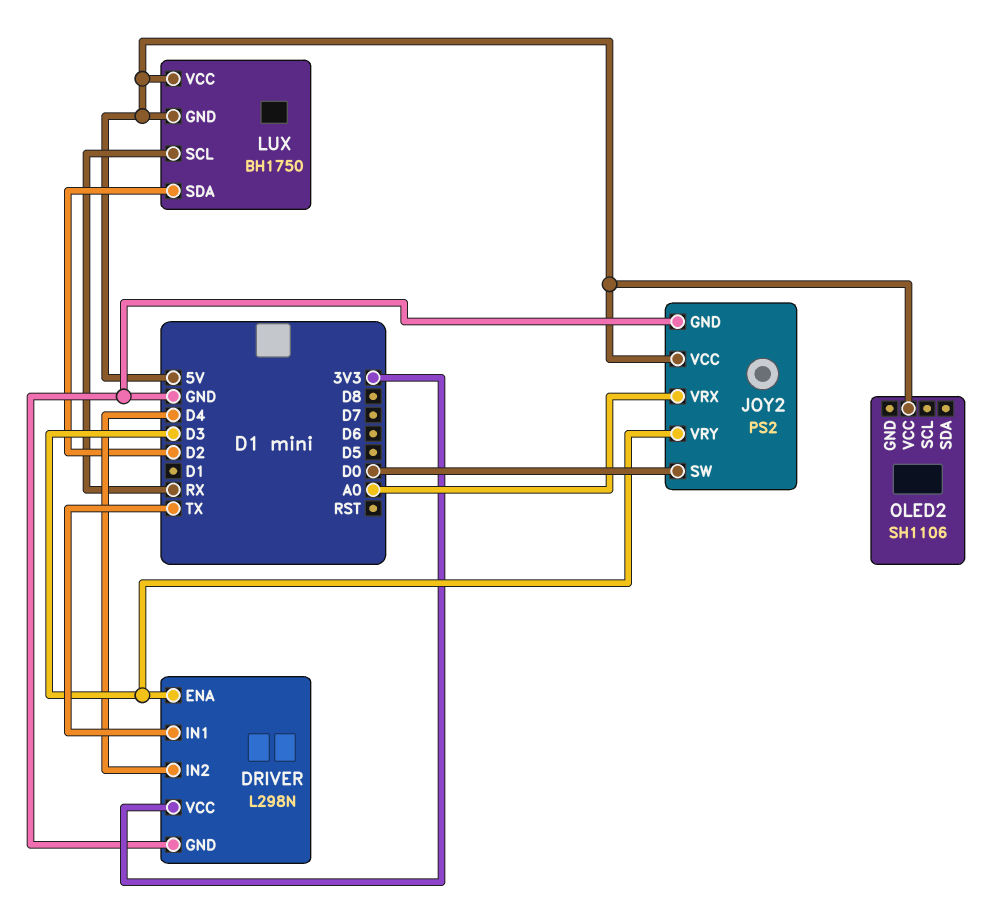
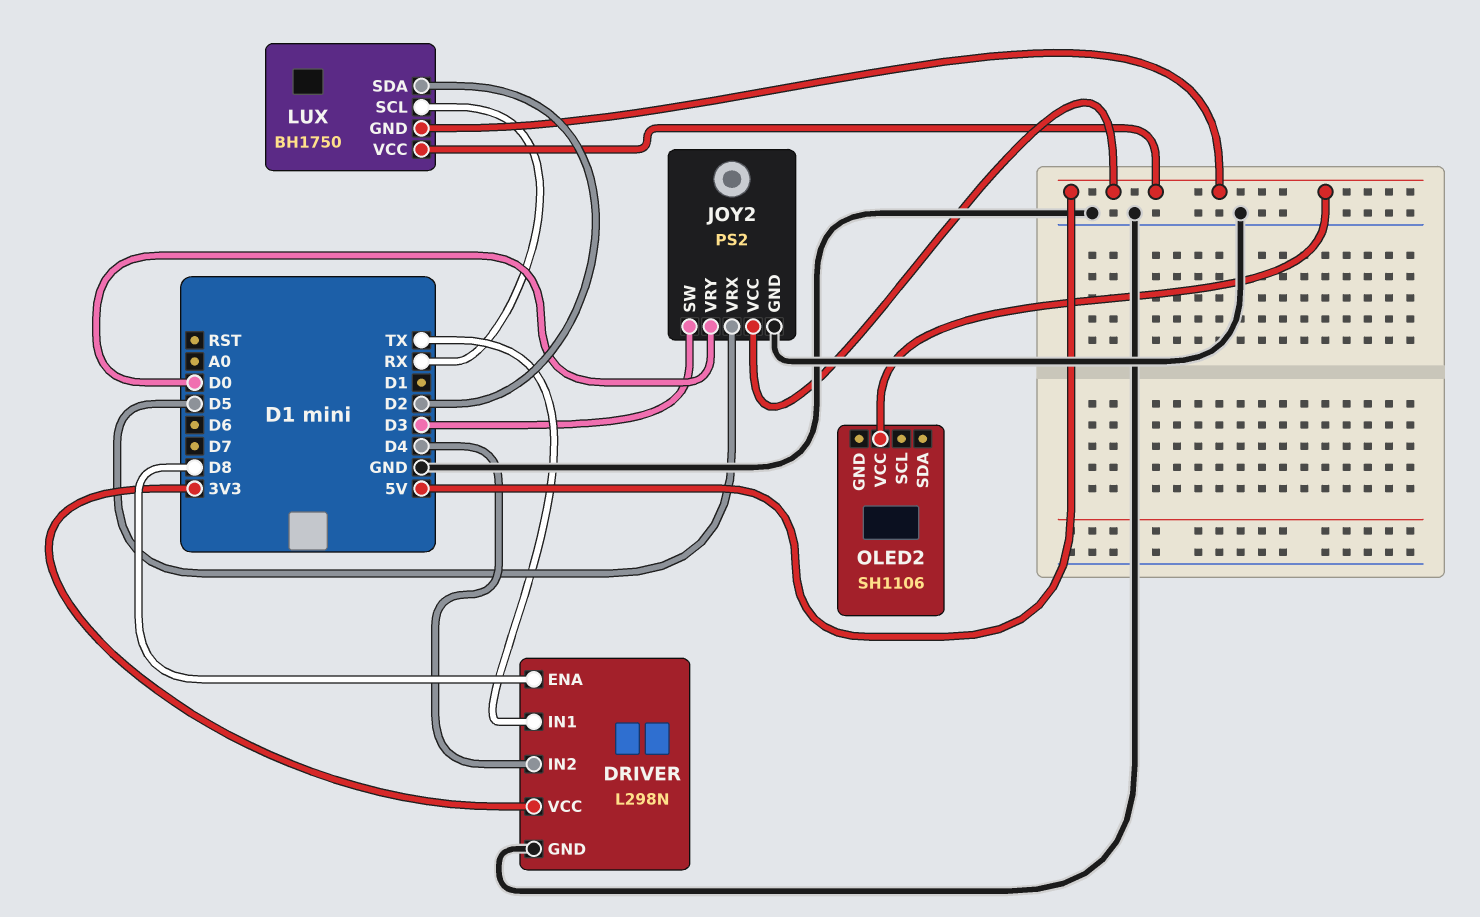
DRIVER pin ENA: D3 -> D8
JOY2 pin SW: D0 -> D3
JOY2 pin VRX: A0 -> D5
JOY2 pin VRY: D3 -> D0

